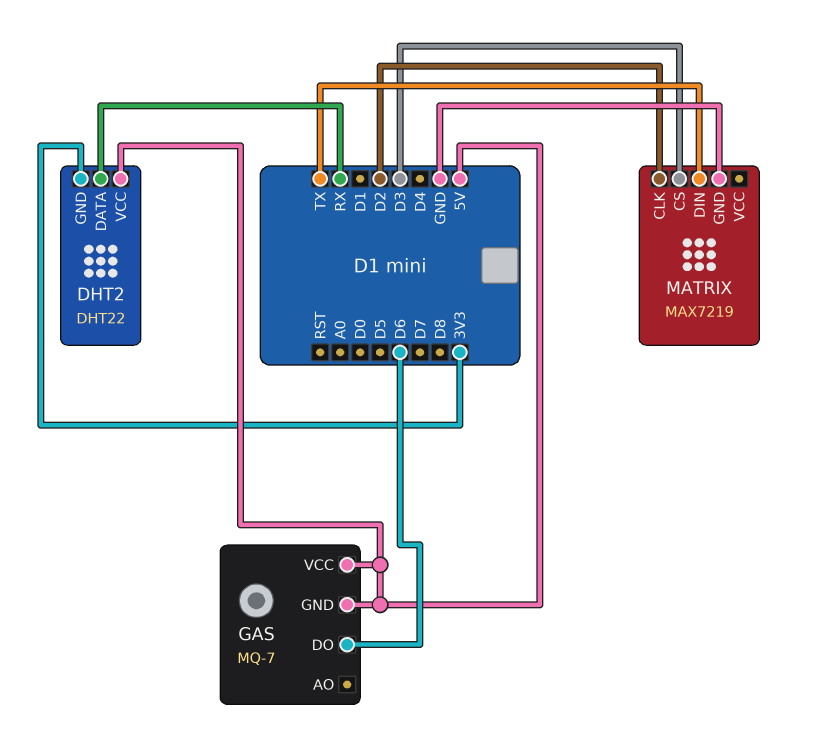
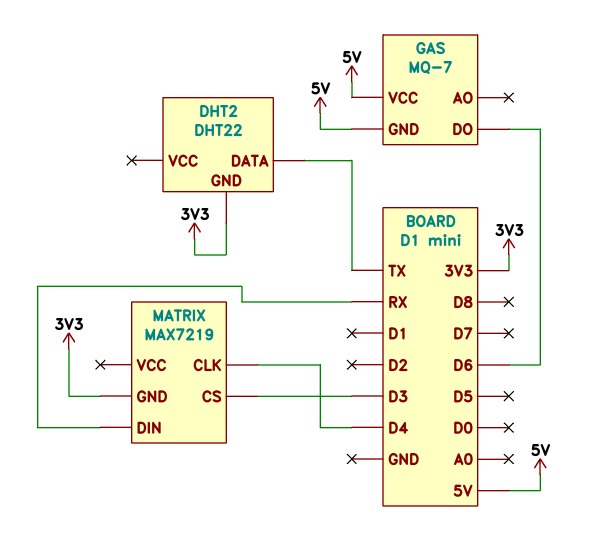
DHT2 pin DATA: RX -> TX
DHT2 pin VCC: 5V -> none
MATRIX pin CLK: D2 -> D4
MATRIX pin DIN: TX -> RX
MATRIX pin GND: GND -> 3V3

